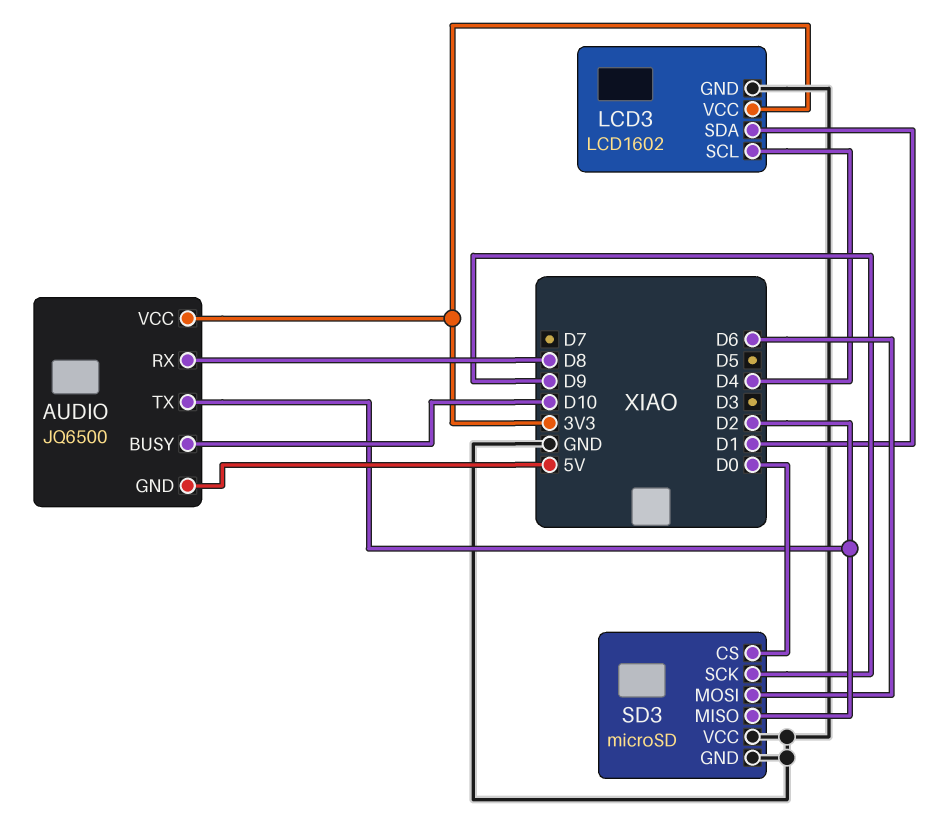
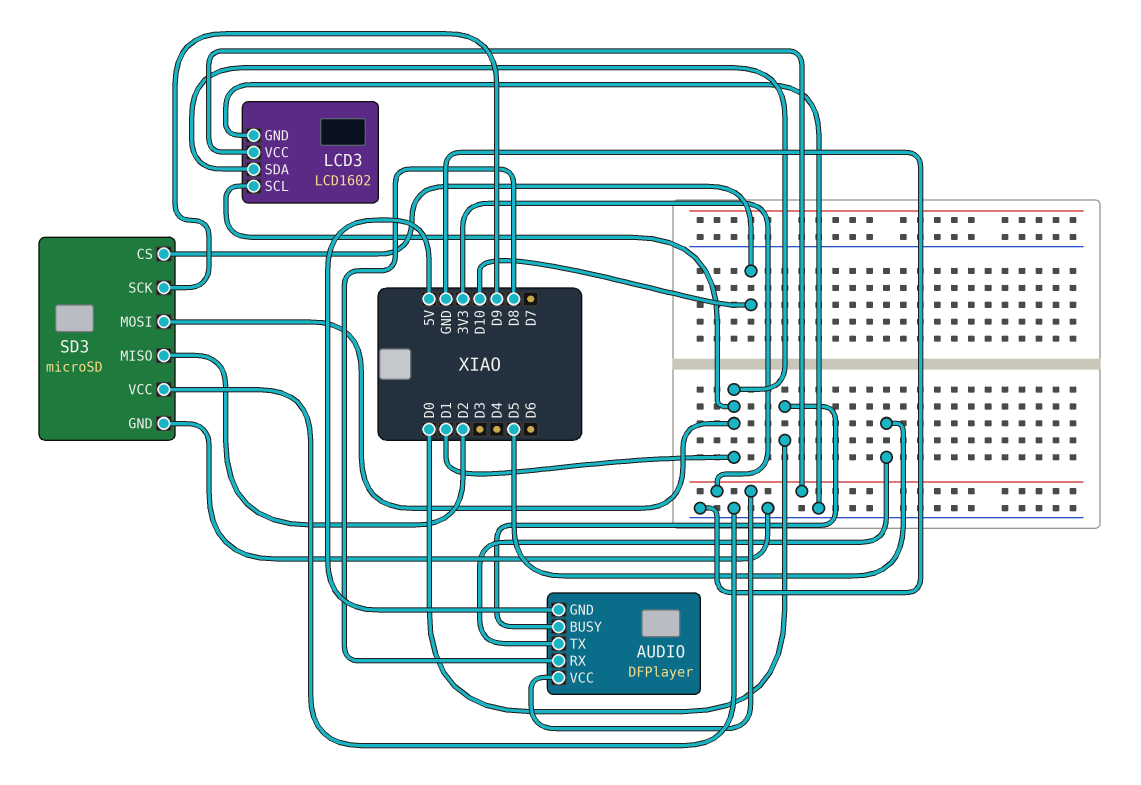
AUDIO: JQ6500 -> DFPlayer
AUDIO pin BUSY: D10 -> D0
AUDIO pin TX: D2 -> D5
LCD3 pin SCL: D4 -> D1
SD3 pin CS: D0 -> D10
SD3 pin MOSI: D6 -> D1

